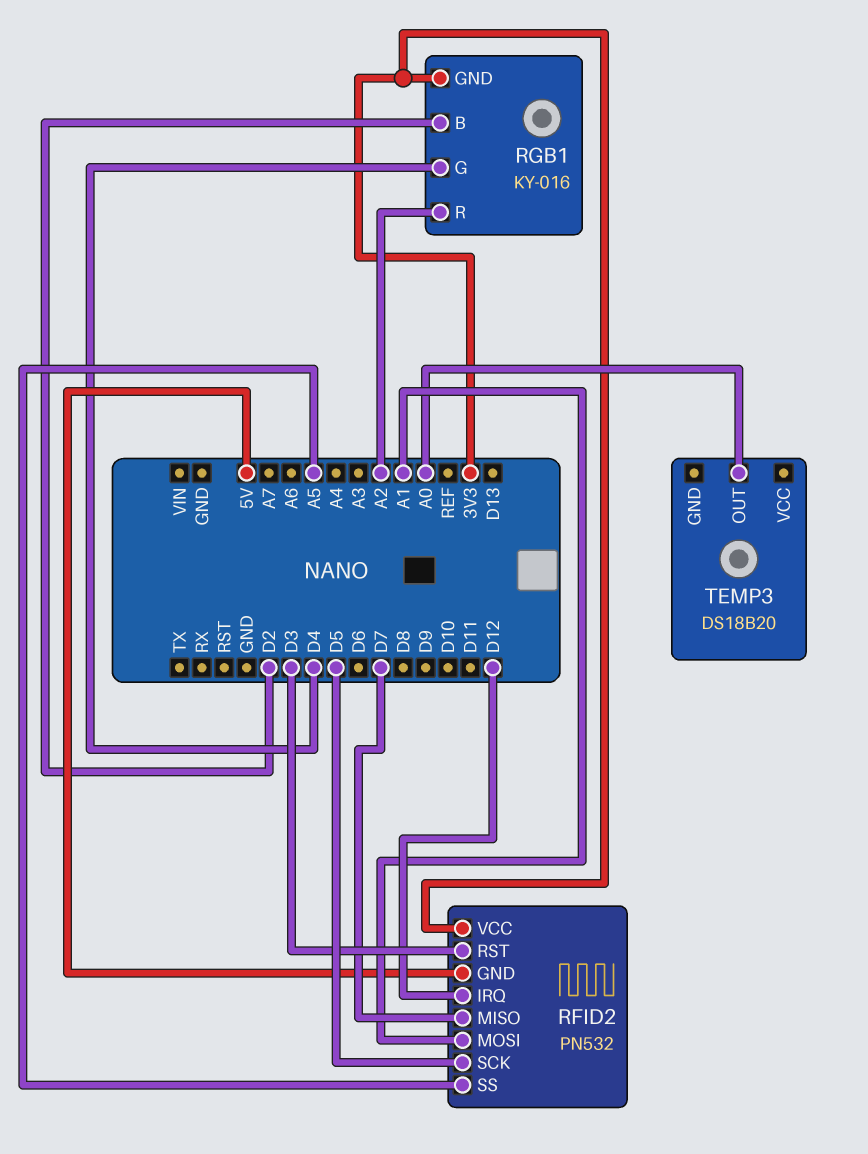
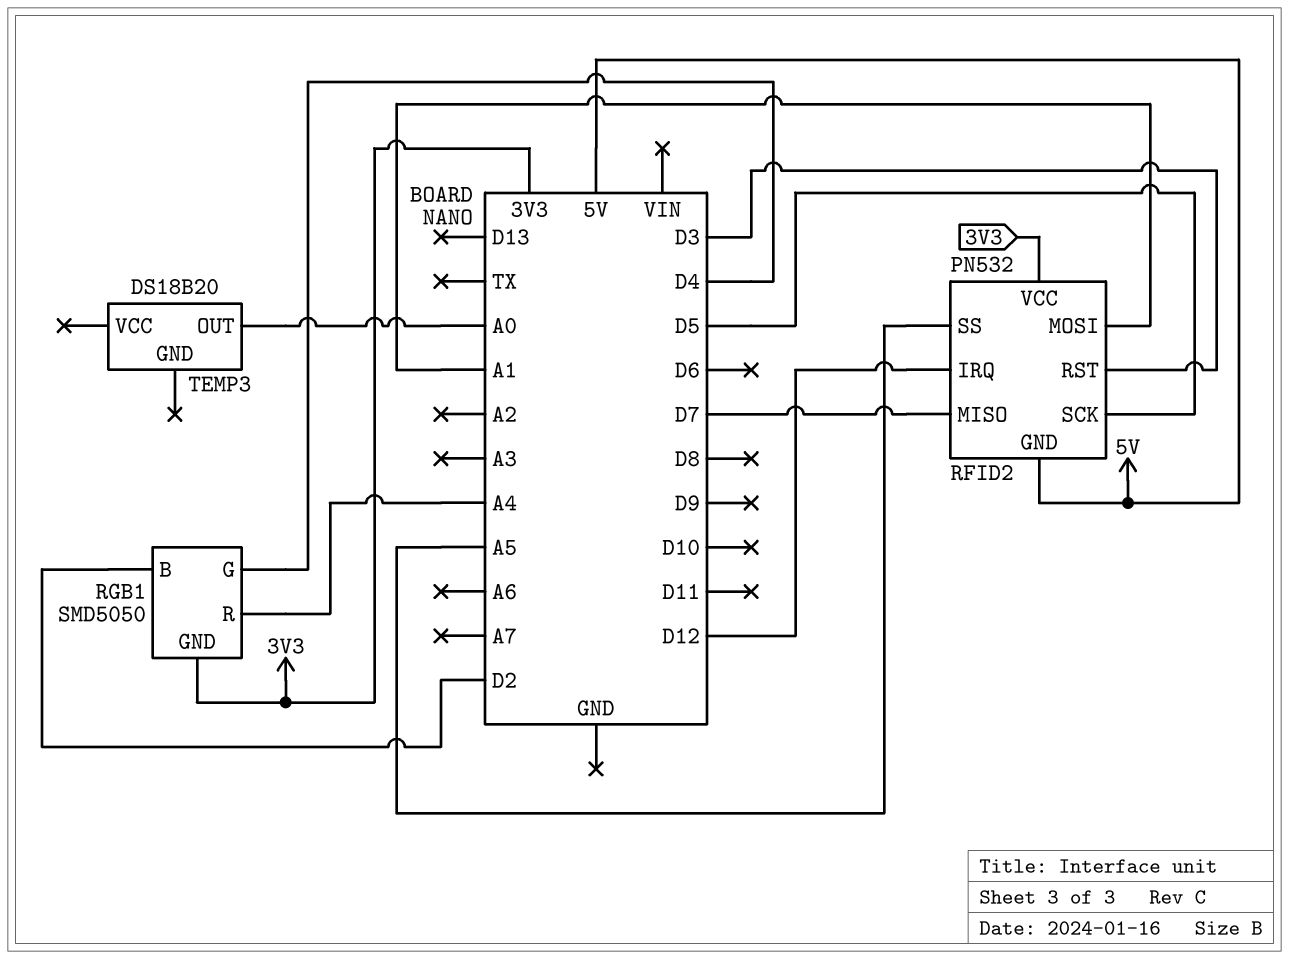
RGB1: KY-016 -> SMD5050
RGB1 pin R: A2 -> A4

